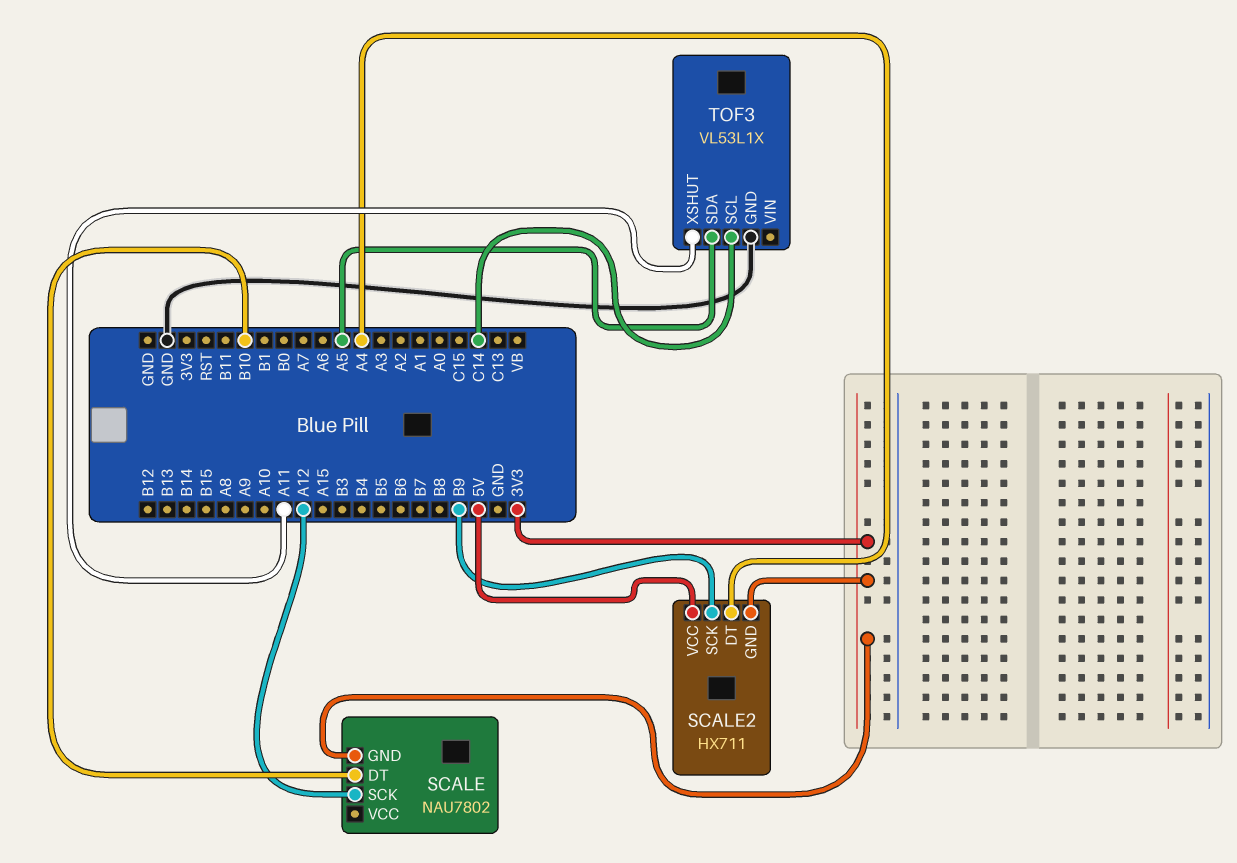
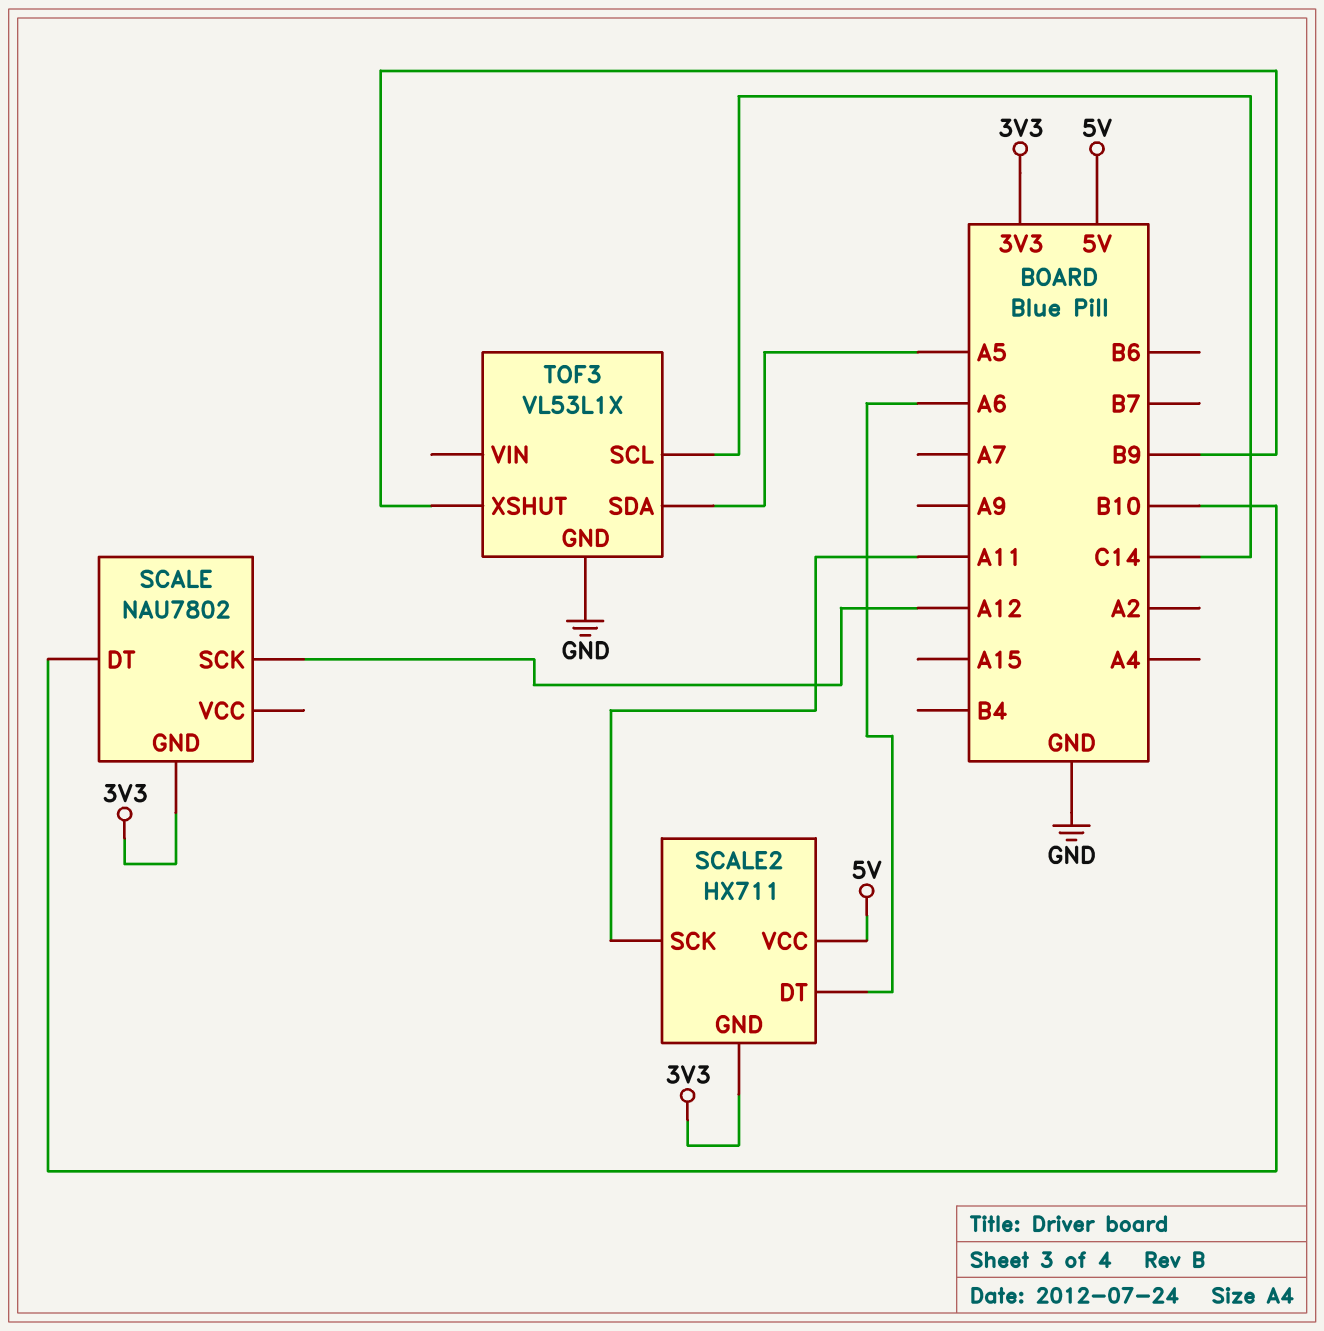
SCALE2 pin DT: A4 -> A6
SCALE2 pin SCK: B9 -> A11
TOF3 pin XSHUT: A11 -> B9

